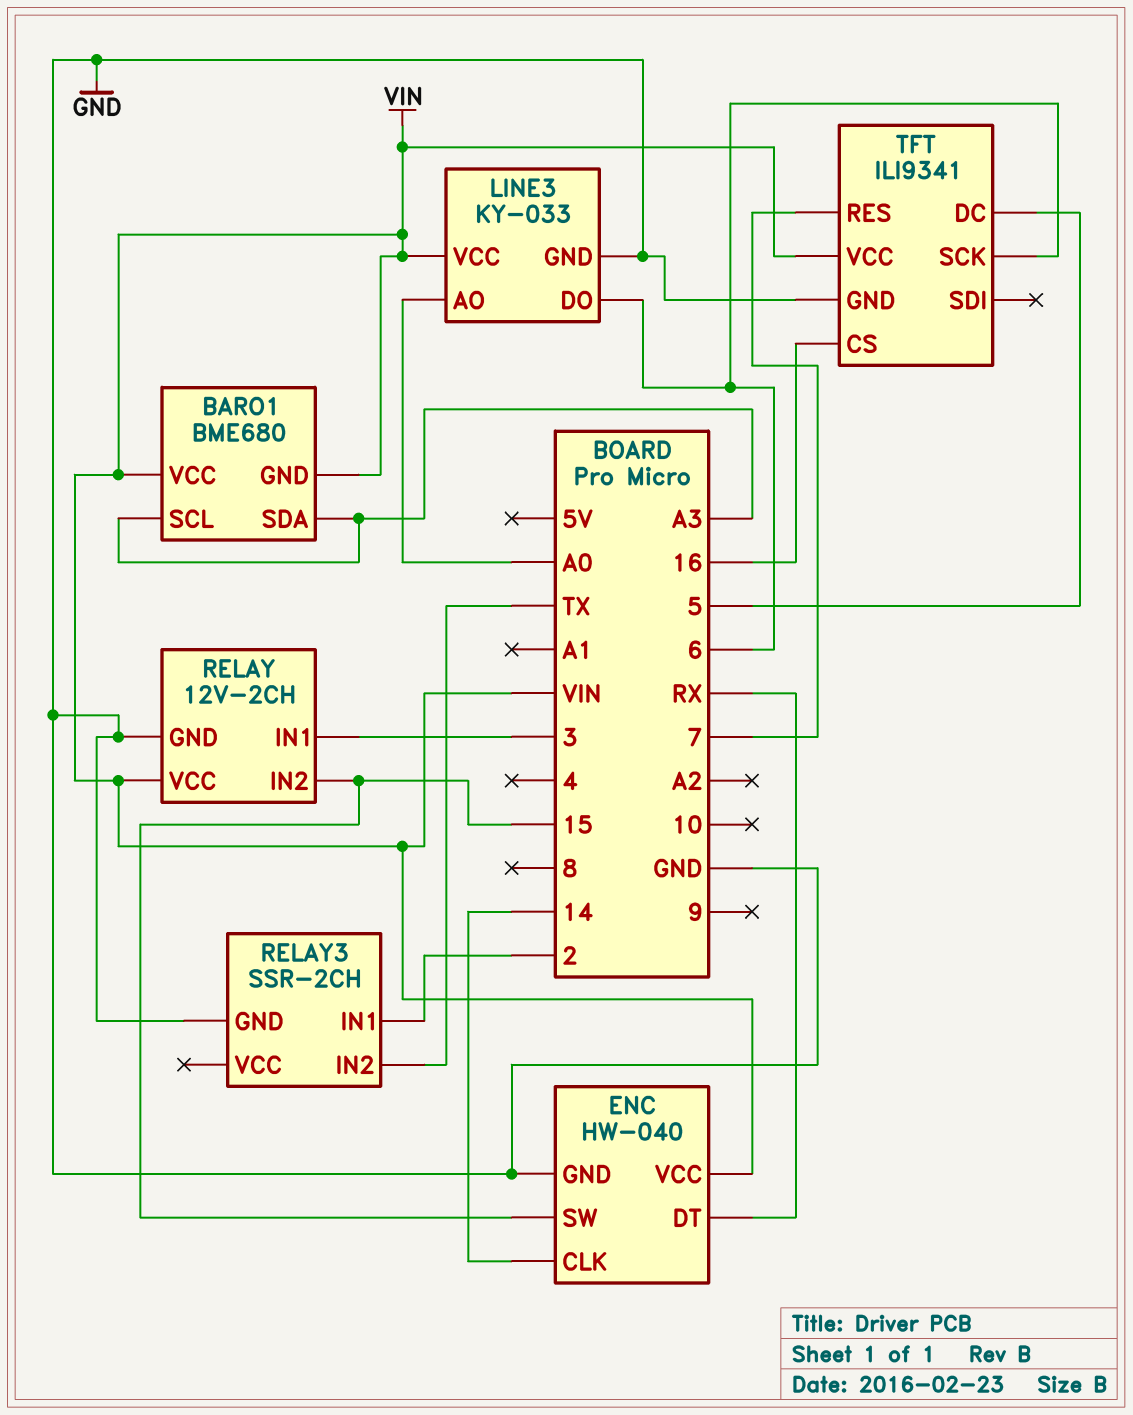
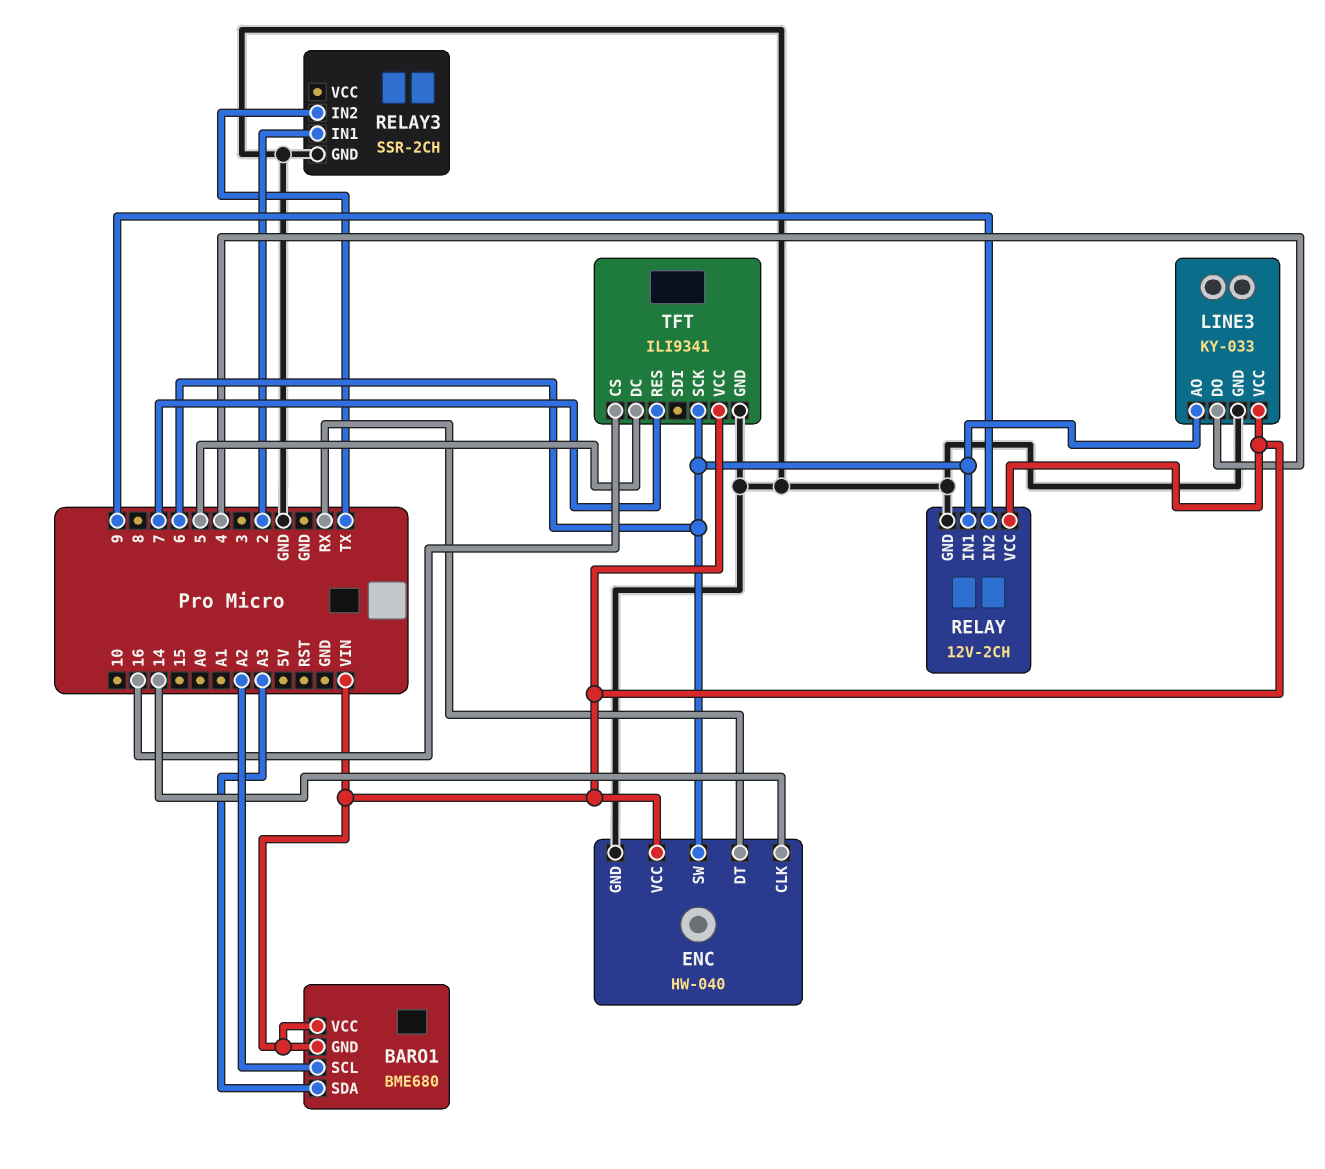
BARO1 pin SCL: A3 -> A2
ENC pin SW: 15 -> 6
LINE3 pin AO: A0 -> 6
LINE3 pin DO: 6 -> 4
RELAY pin IN1: 3 -> 6
RELAY pin IN2: 15 -> 9

